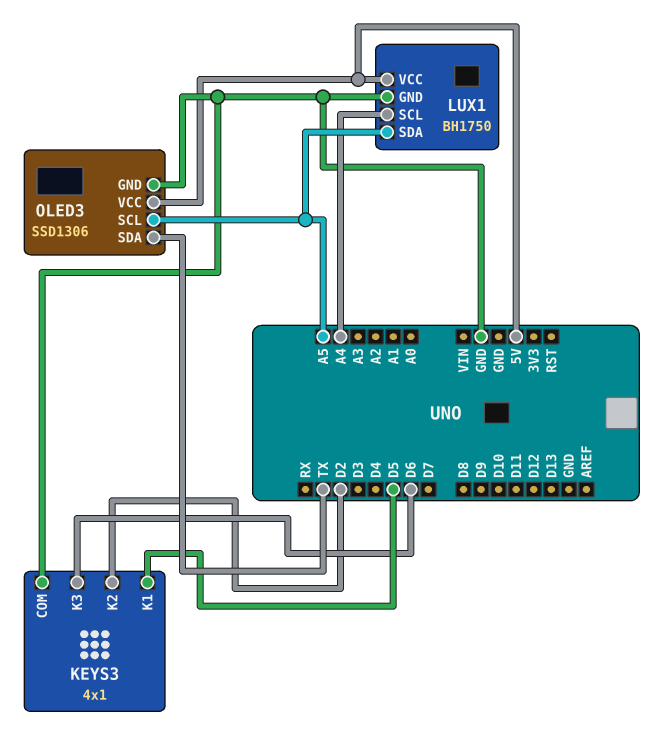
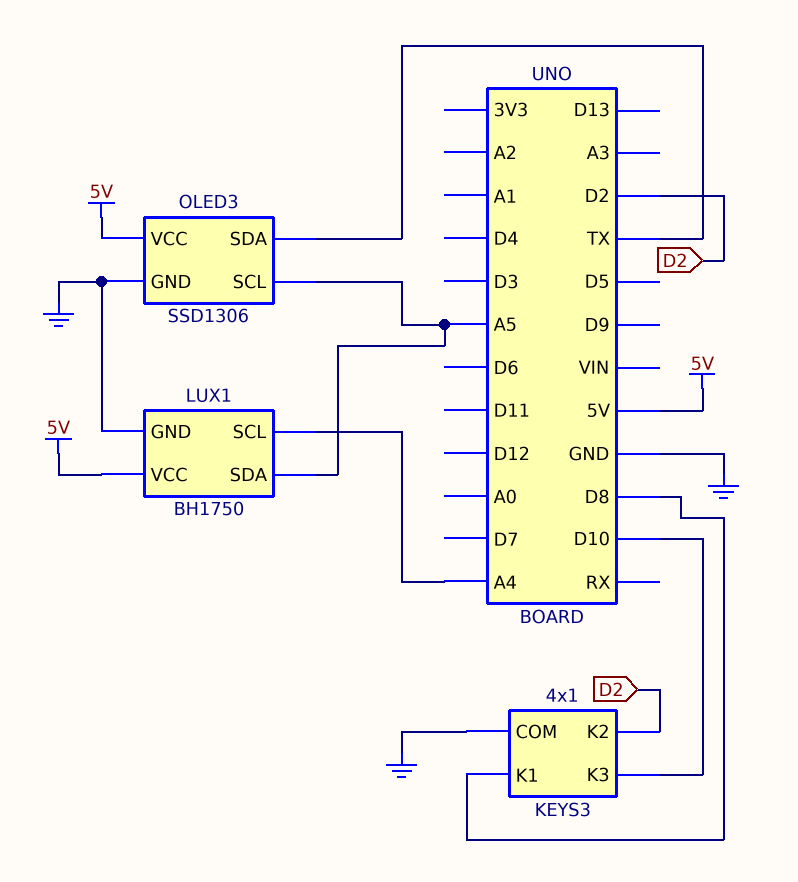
KEYS3 pin K1: D5 -> D8
KEYS3 pin K3: D6 -> D10

